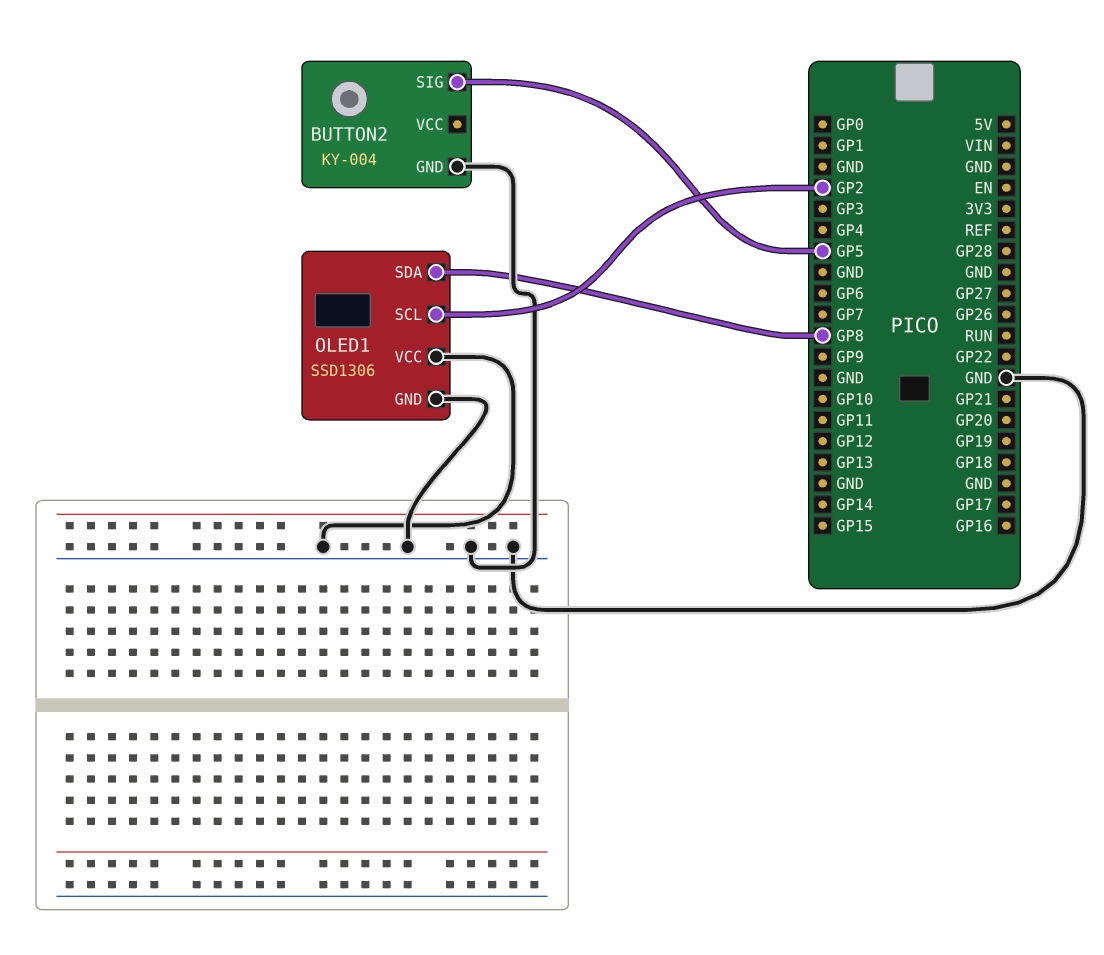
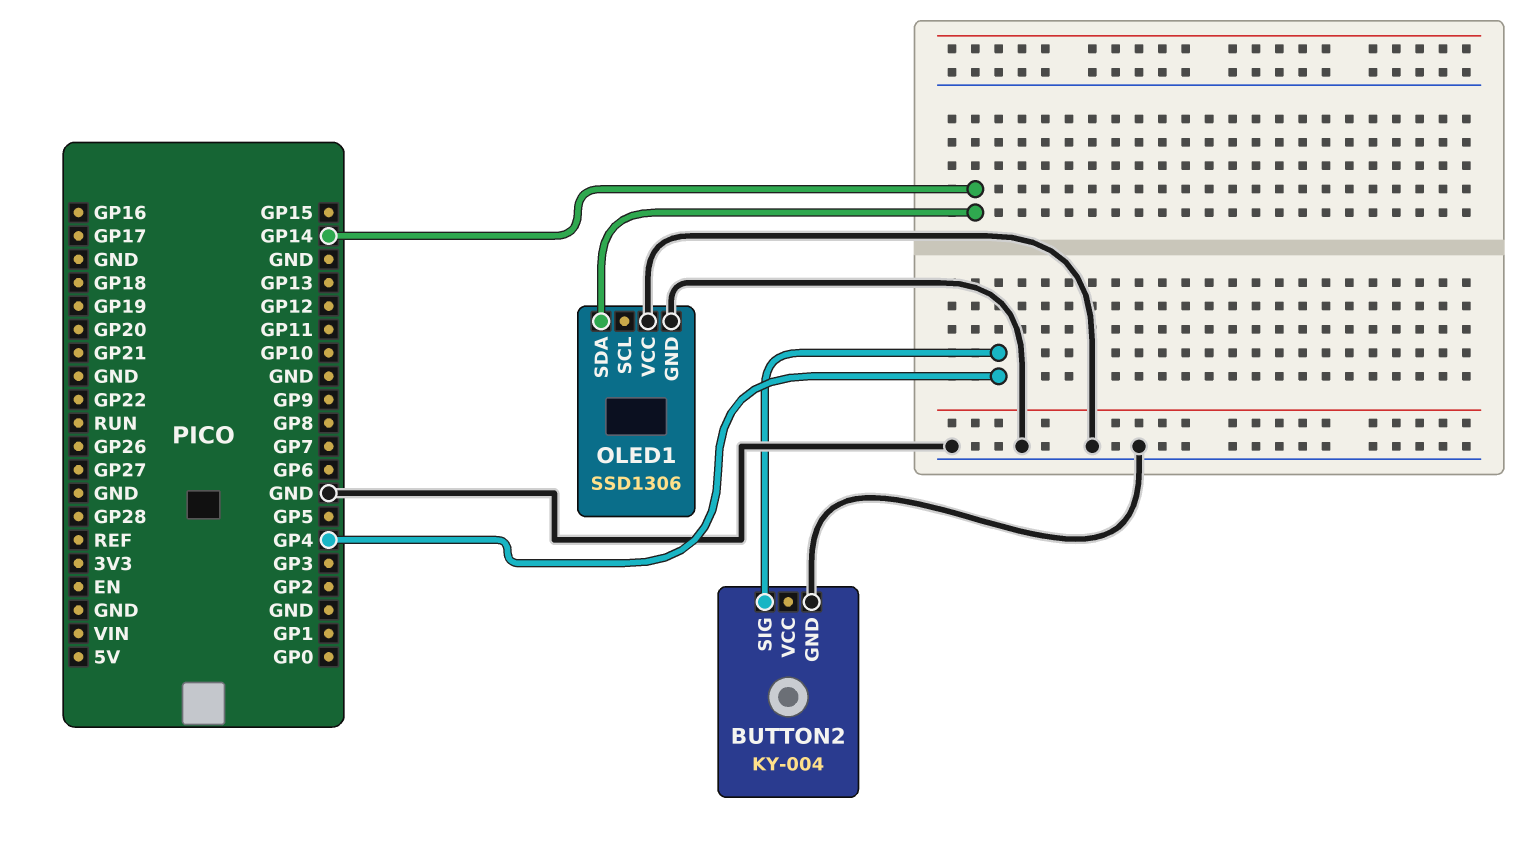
BUTTON2 pin SIG: GP5 -> GP4
OLED1 pin SCL: GP2 -> none
OLED1 pin SDA: GP8 -> GP14

